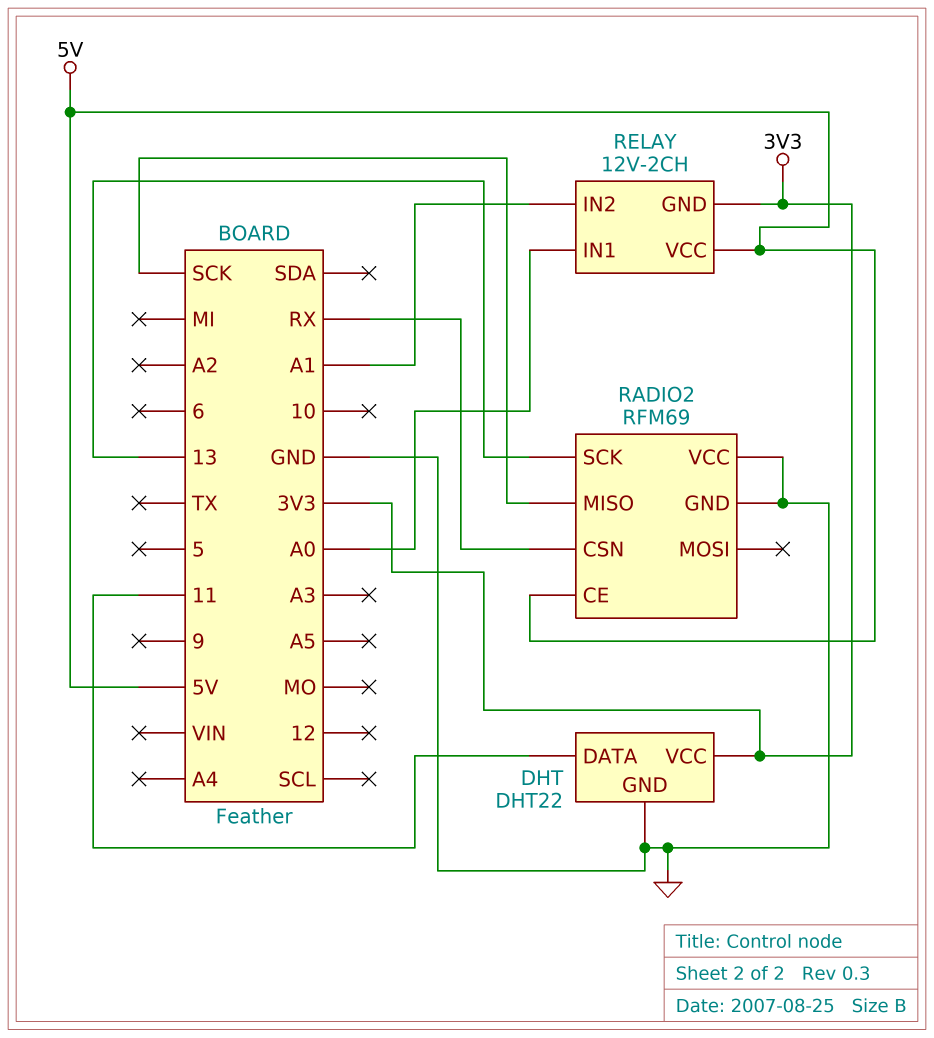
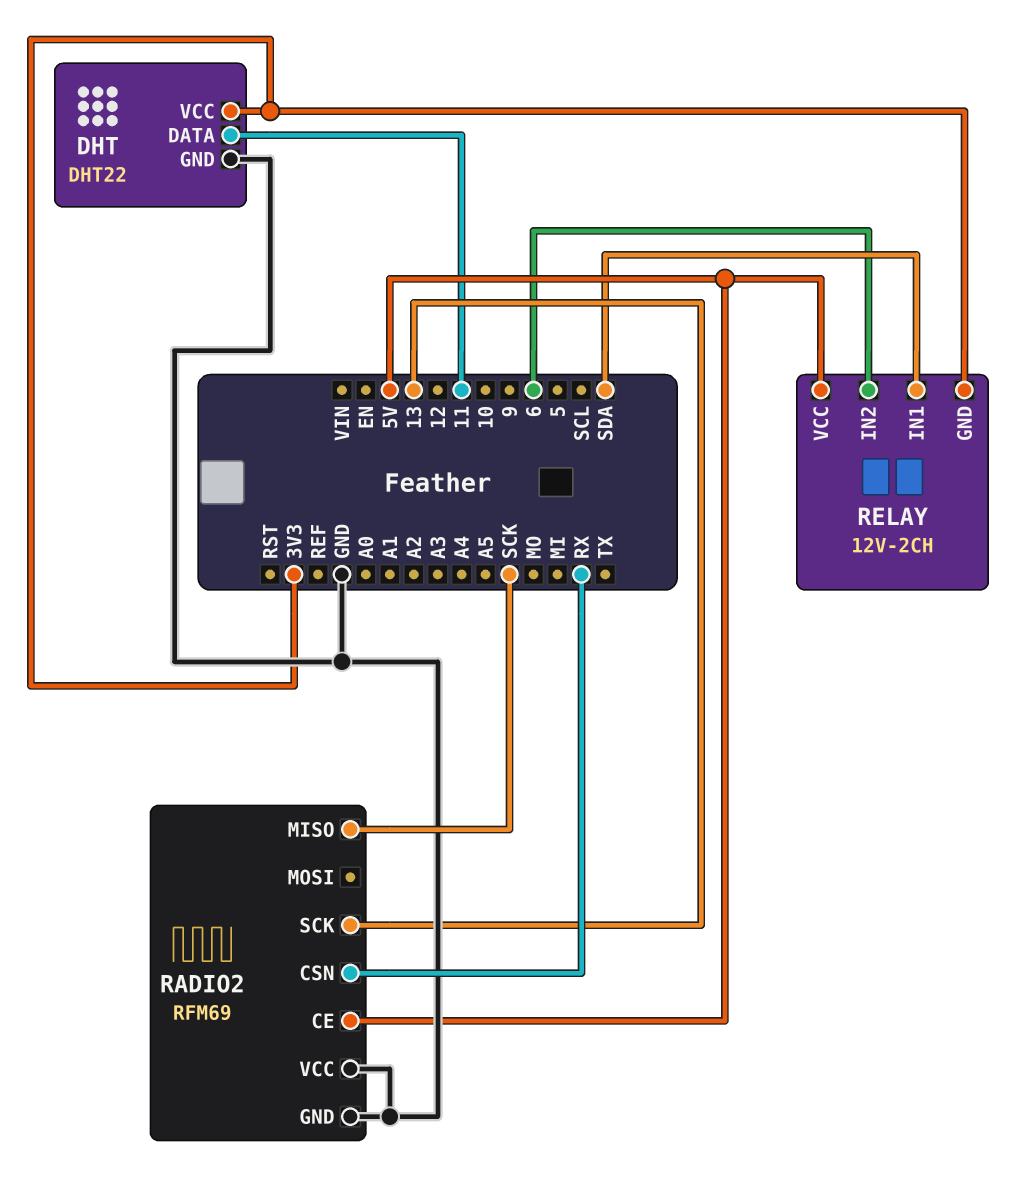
RELAY pin IN1: A0 -> SDA
RELAY pin IN2: A1 -> 6

